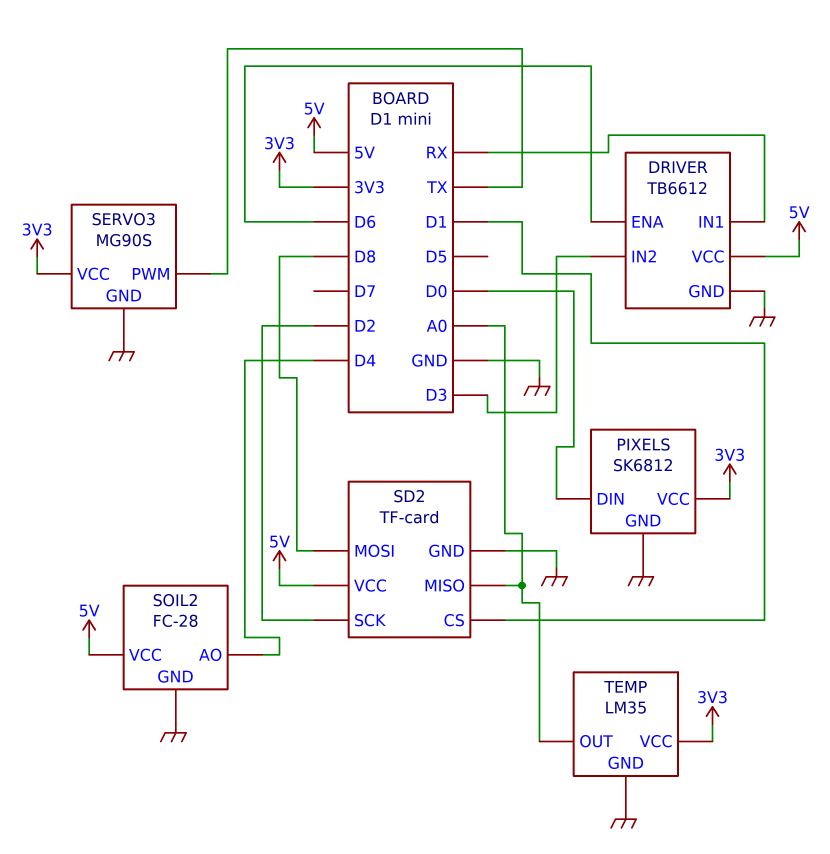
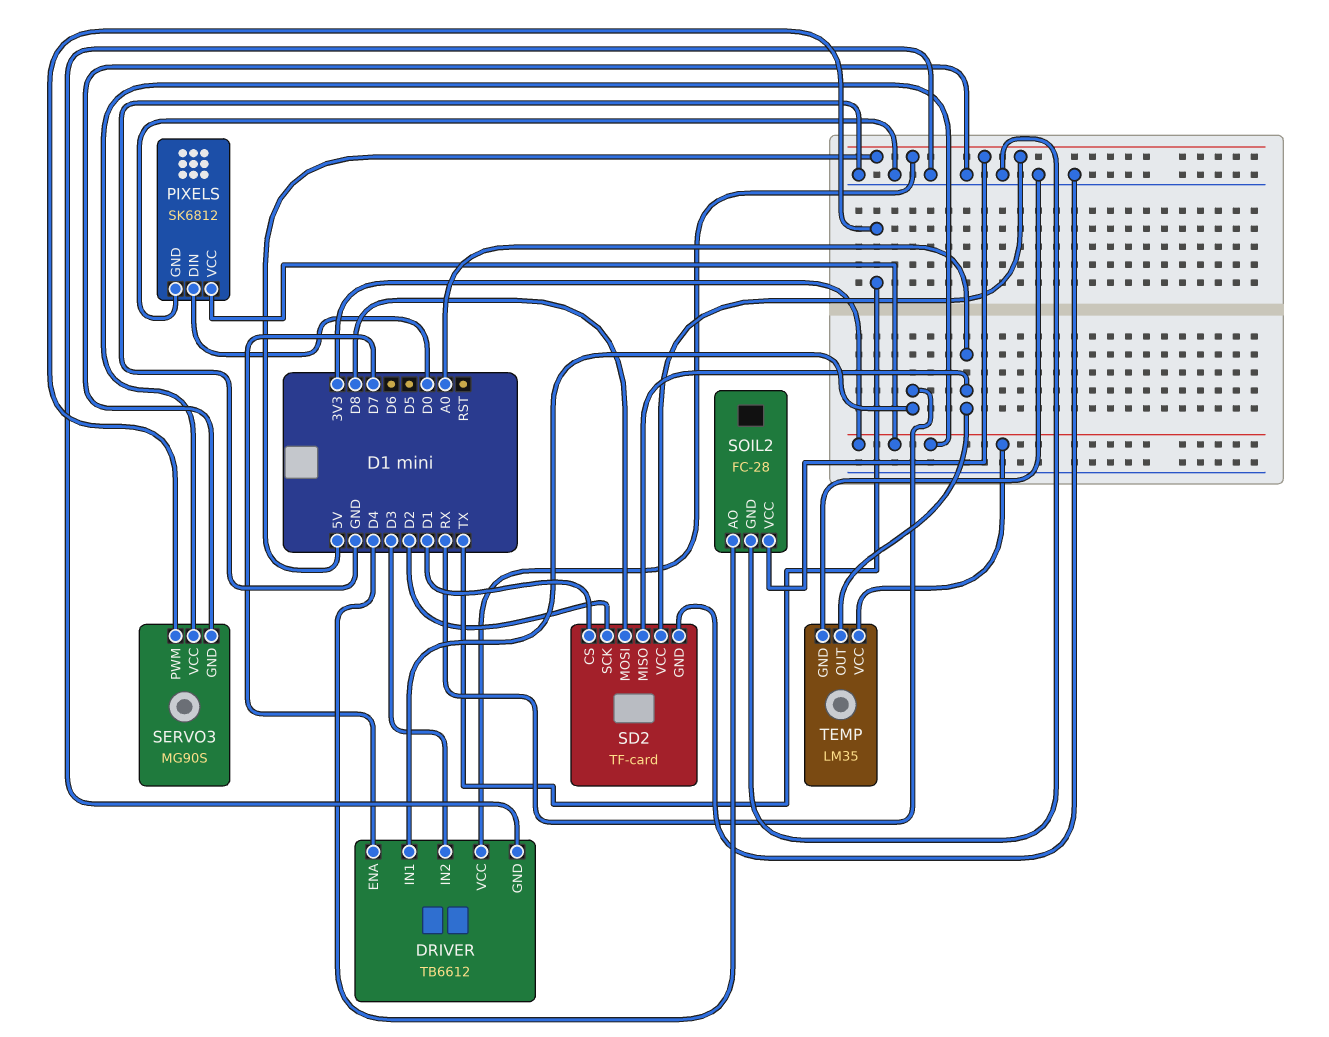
DRIVER pin ENA: D6 -> D7

